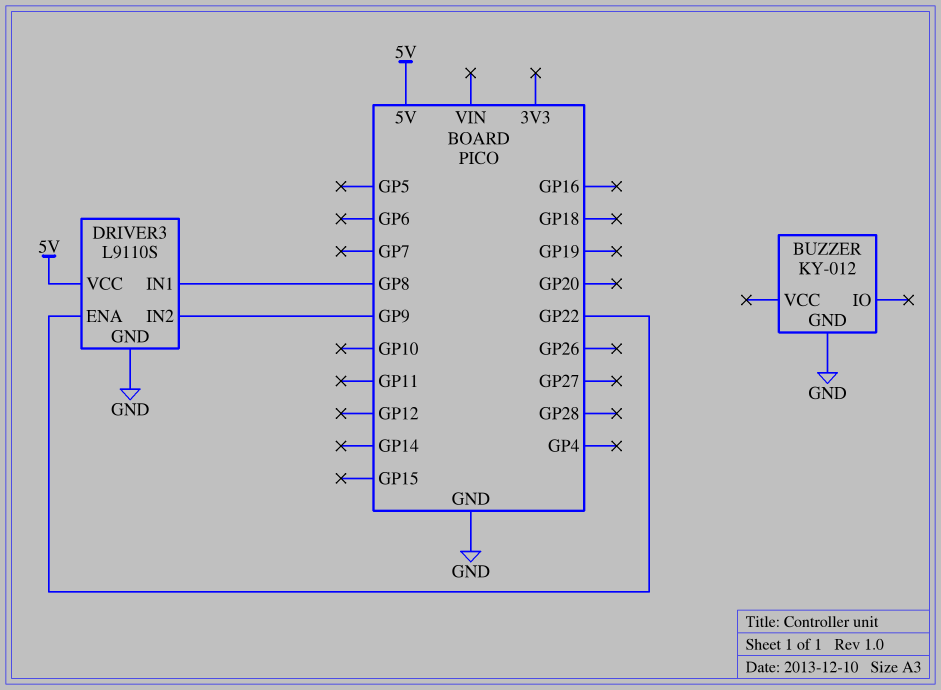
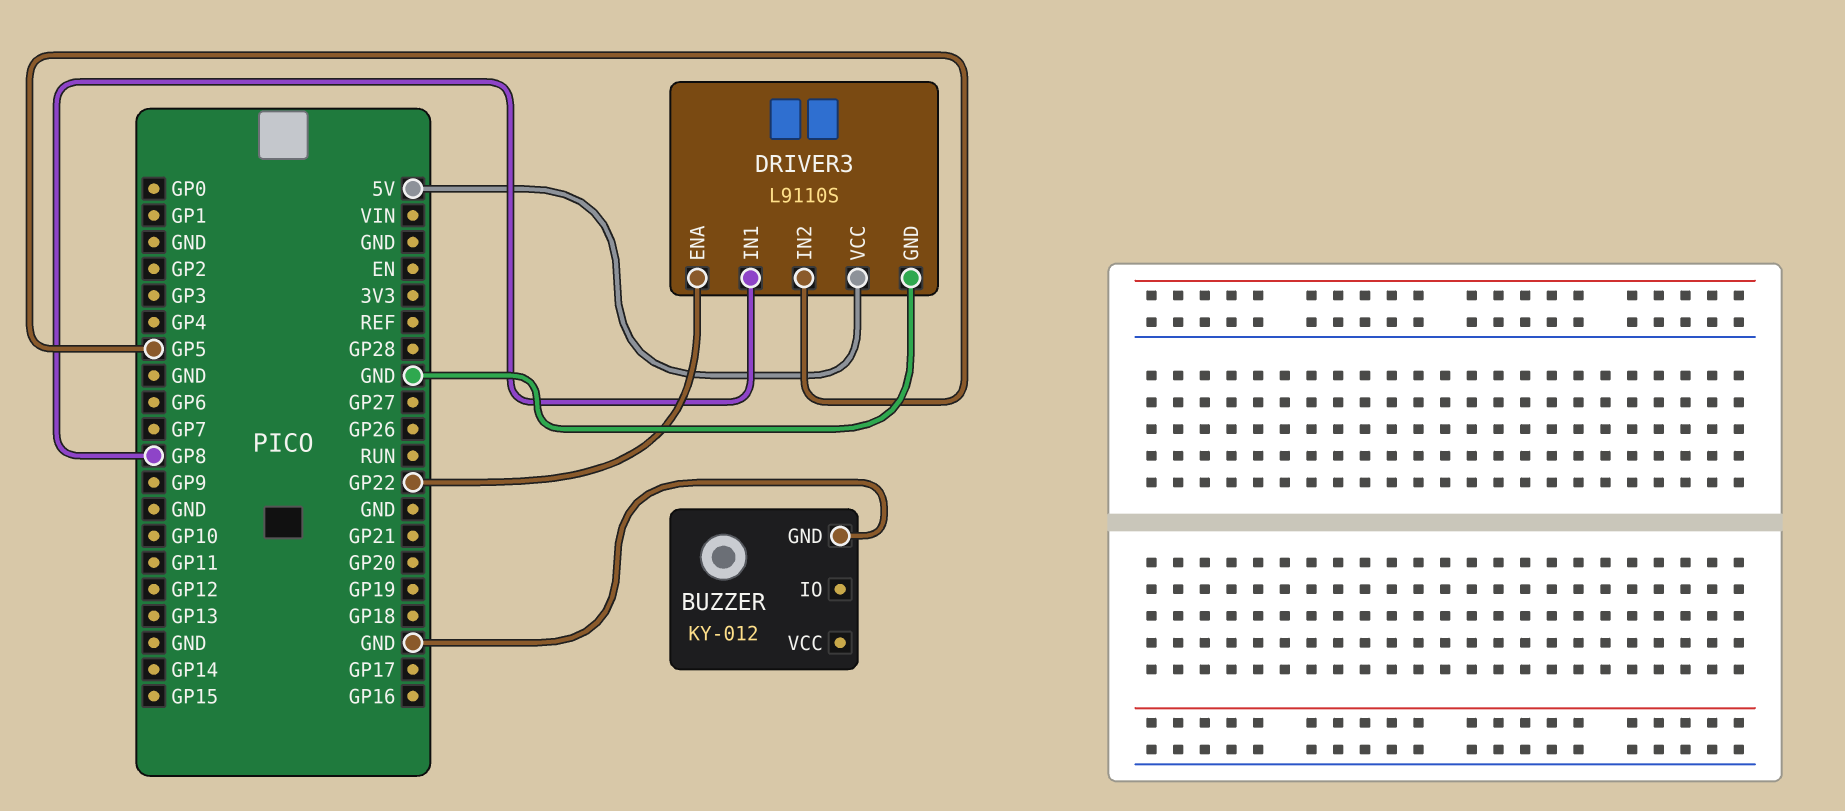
DRIVER3 pin IN2: GP9 -> GP5

